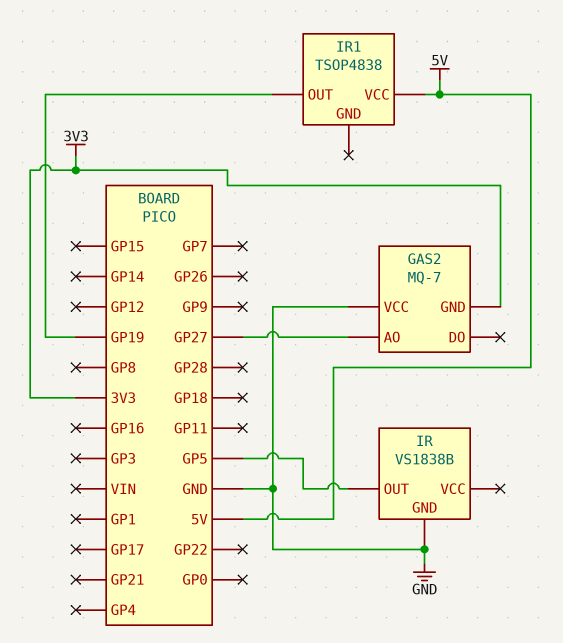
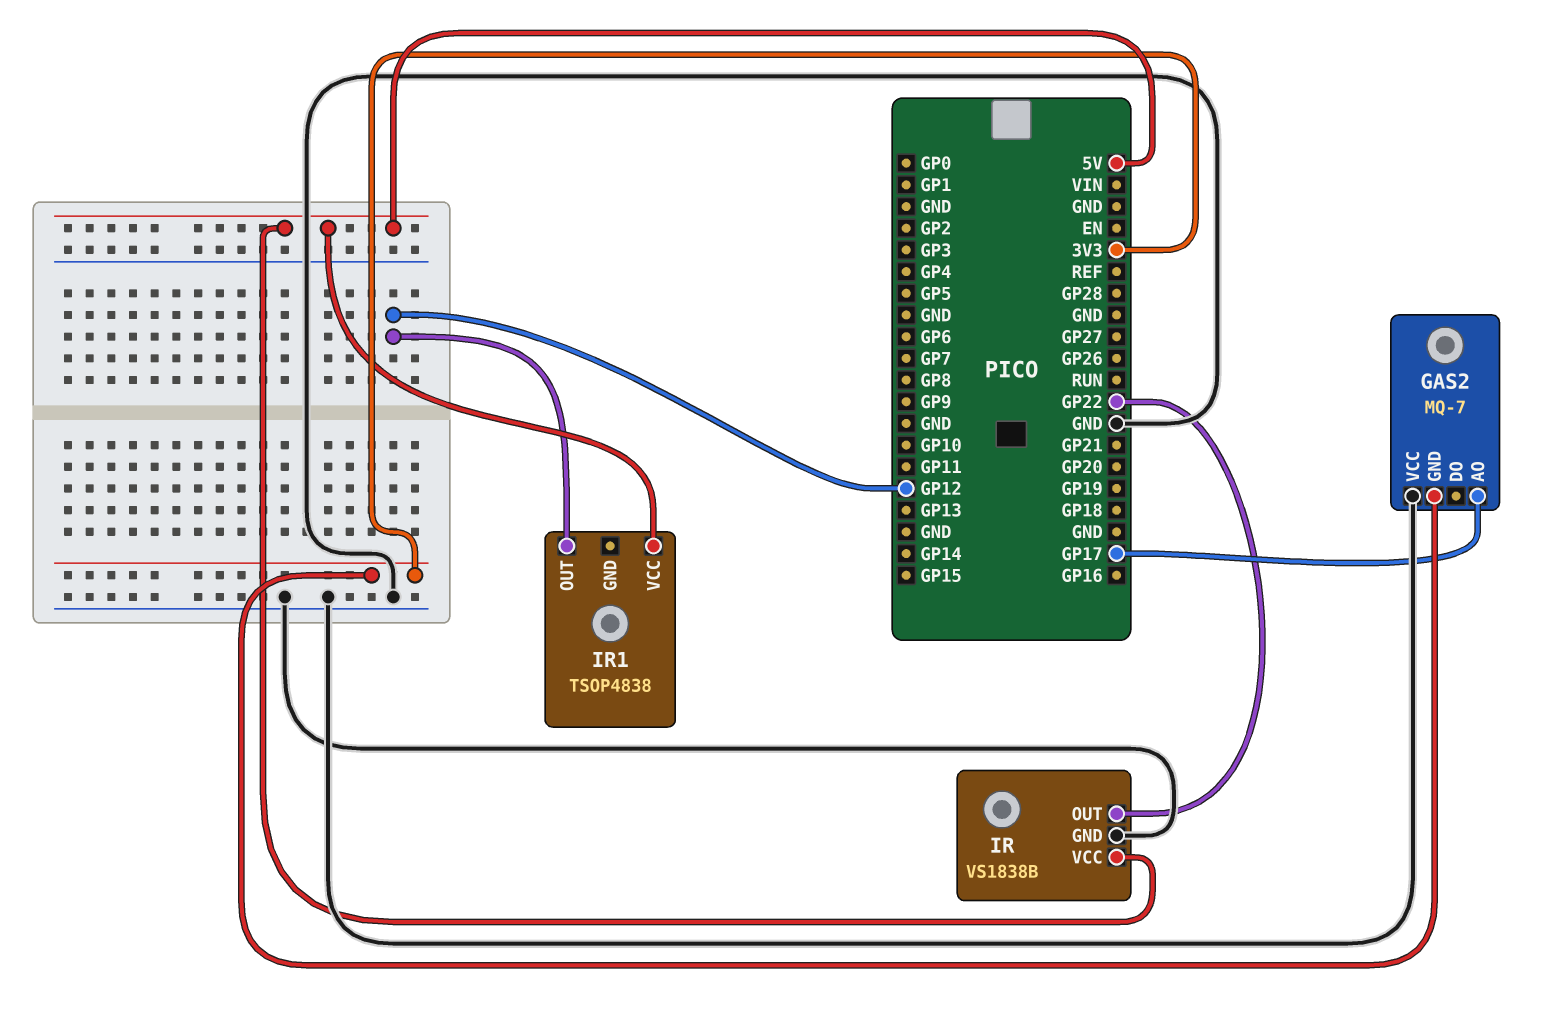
GAS2 pin AO: GP27 -> GP17
IR pin OUT: GP5 -> GP22
IR pin VCC: none -> 5V
IR1 pin OUT: GP19 -> GP12

